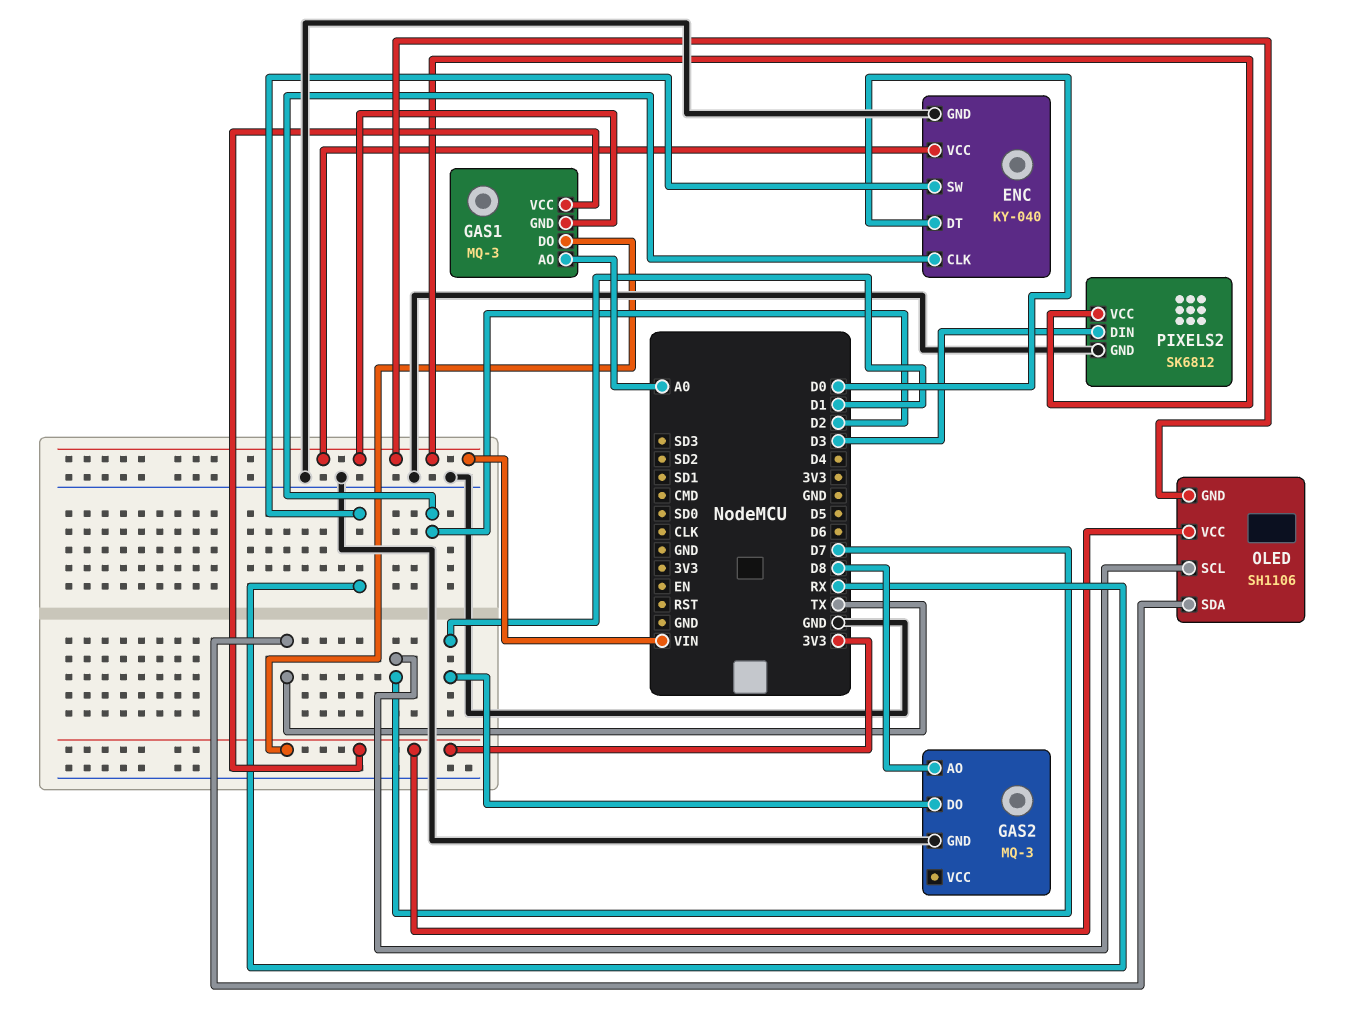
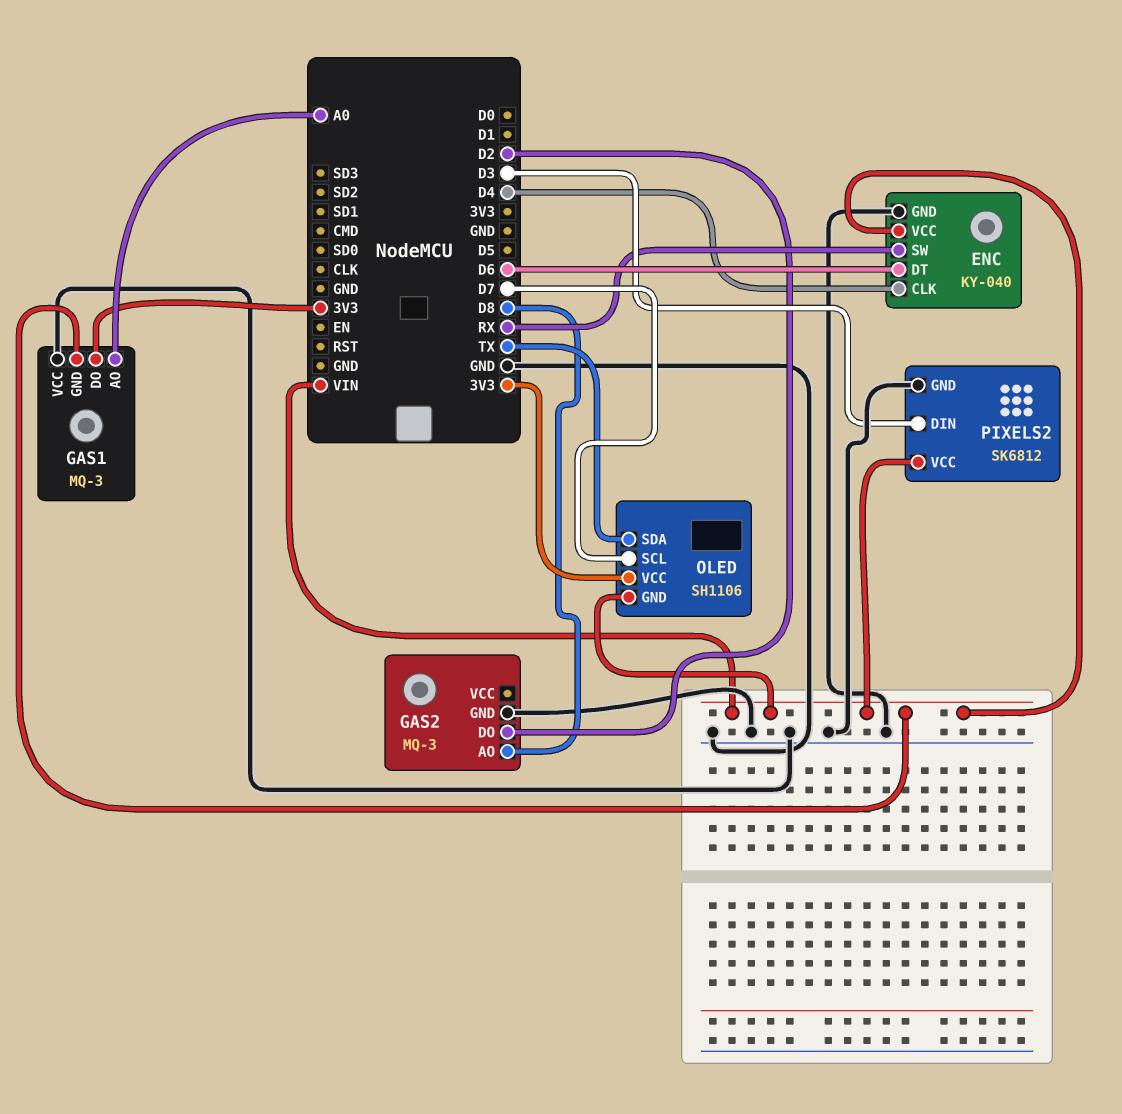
ENC pin CLK: D2 -> D4
ENC pin DT: D0 -> D6
GAS1 pin VCC: 3V3 -> GND
GAS2 pin DO: D1 -> D2

